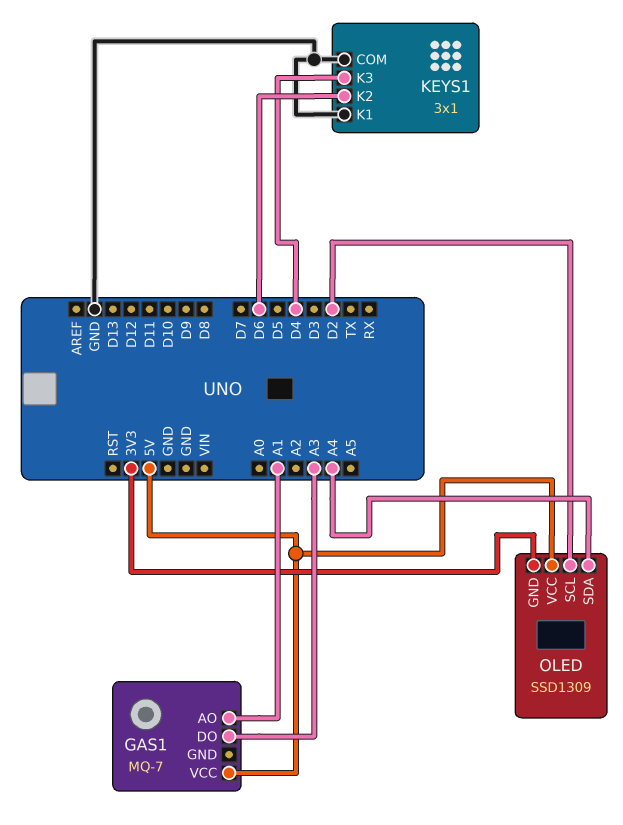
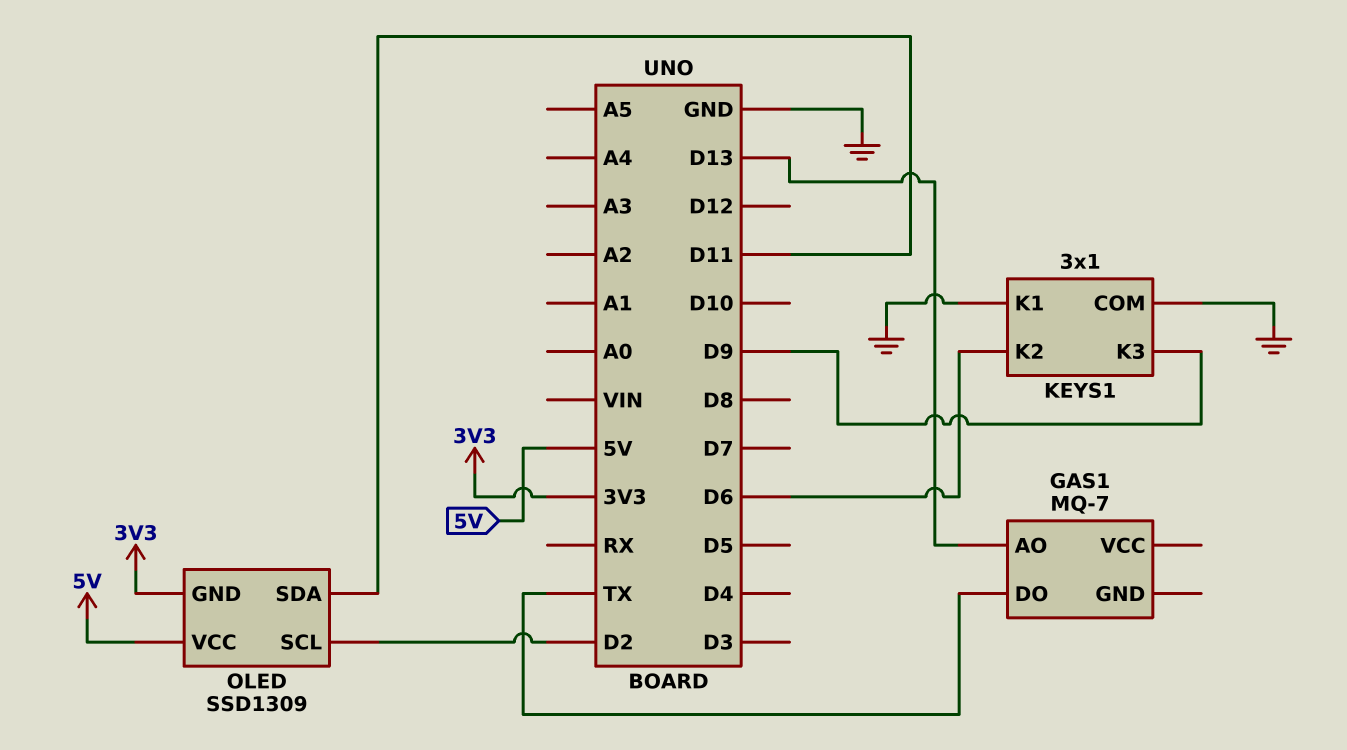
GAS1 pin AO: A1 -> D13
GAS1 pin DO: A3 -> TX
GAS1 pin VCC: 5V -> none
KEYS1 pin K3: D4 -> D9
OLED pin SDA: A4 -> D11

